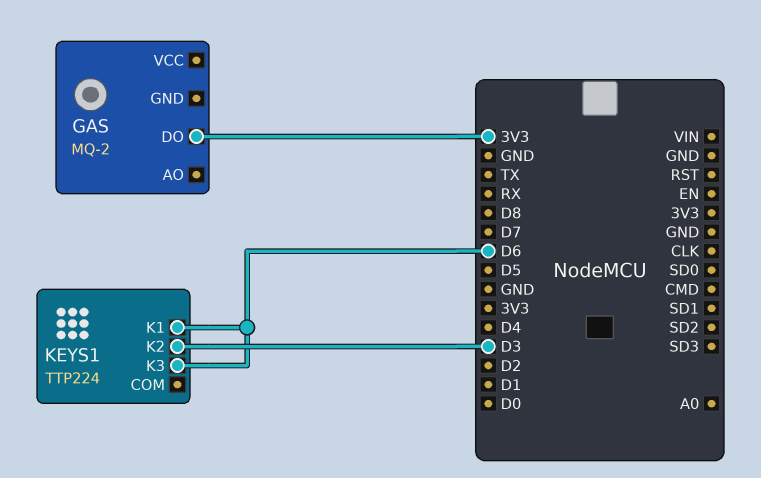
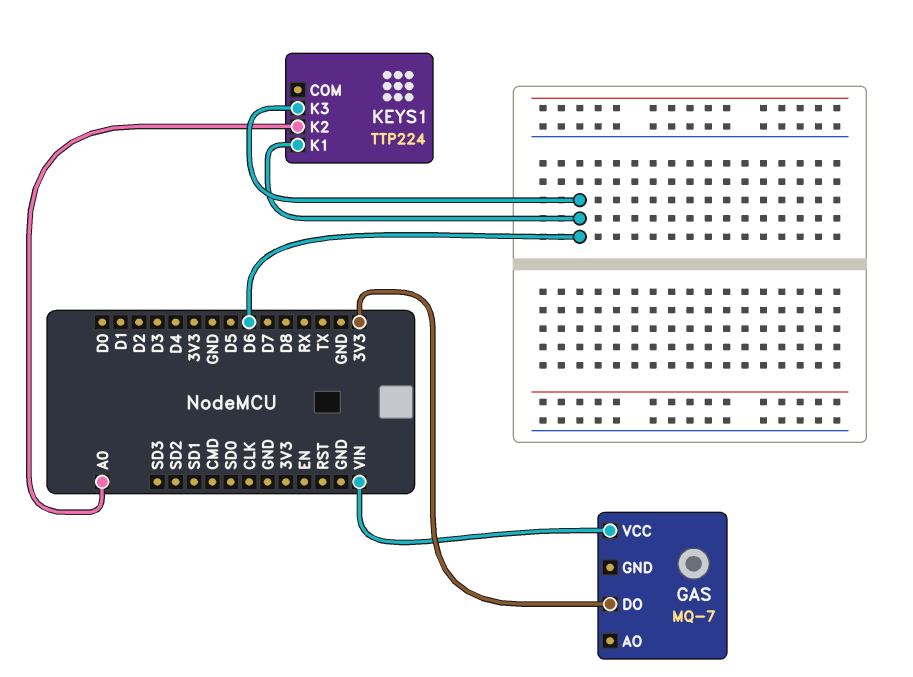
GAS: MQ-2 -> MQ-7
GAS pin VCC: none -> VIN
KEYS1 pin K2: D3 -> A0

